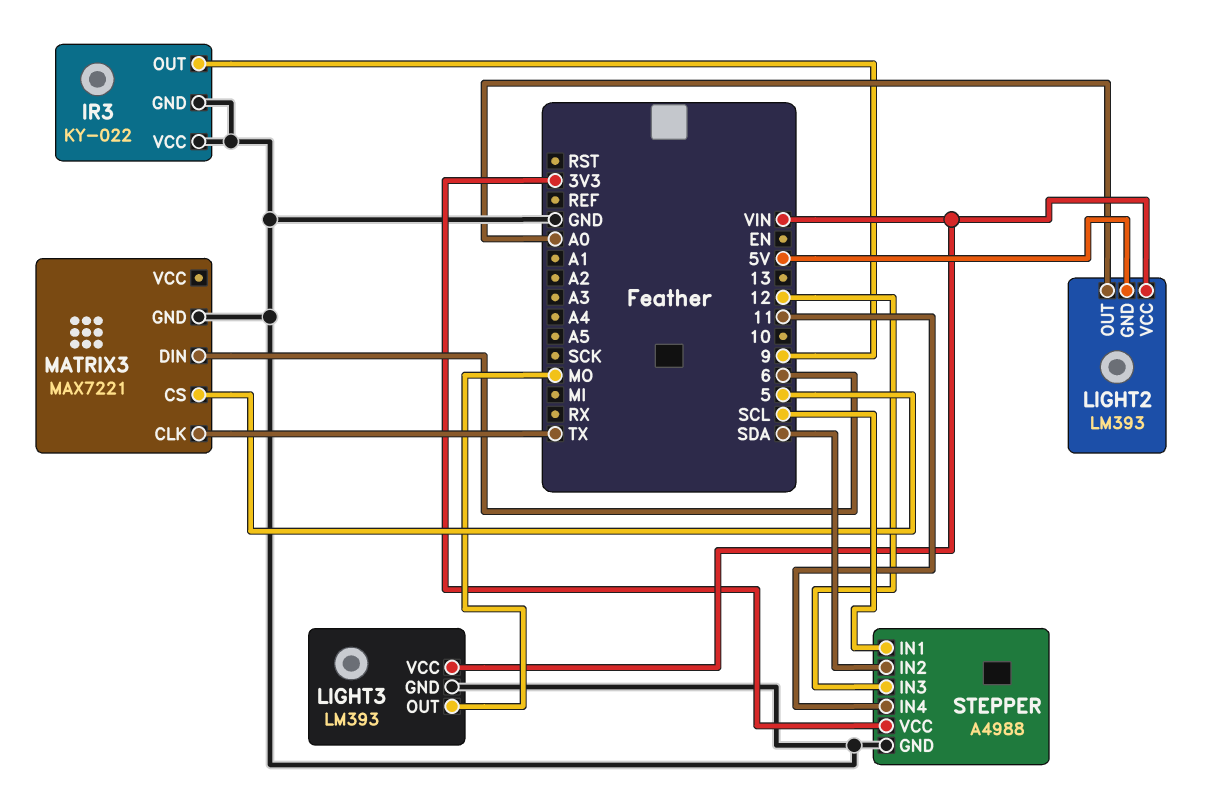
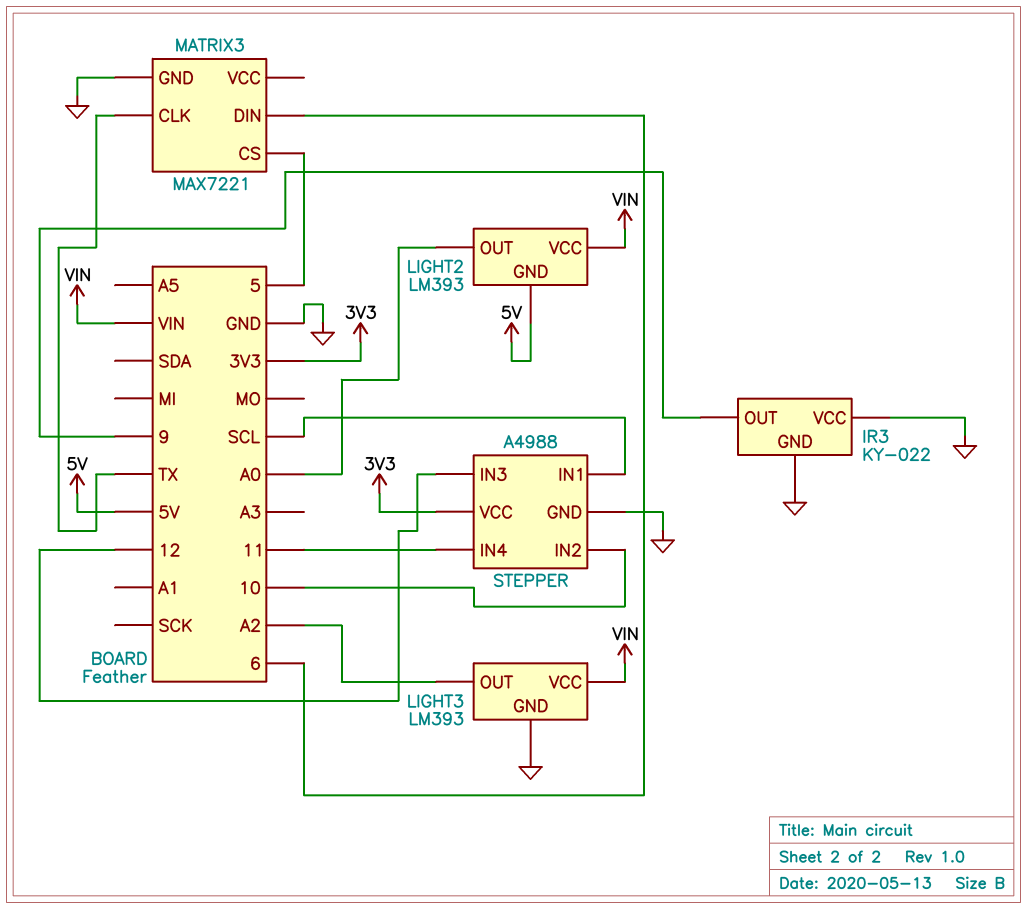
LIGHT3 pin OUT: MO -> A2
STEPPER pin IN2: SDA -> 10

